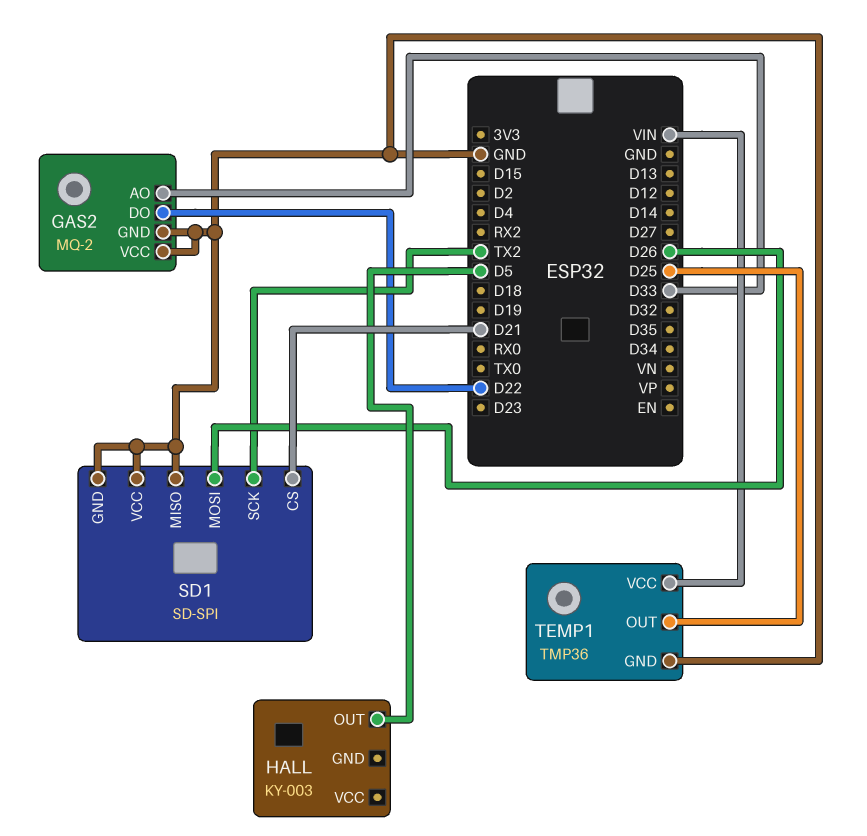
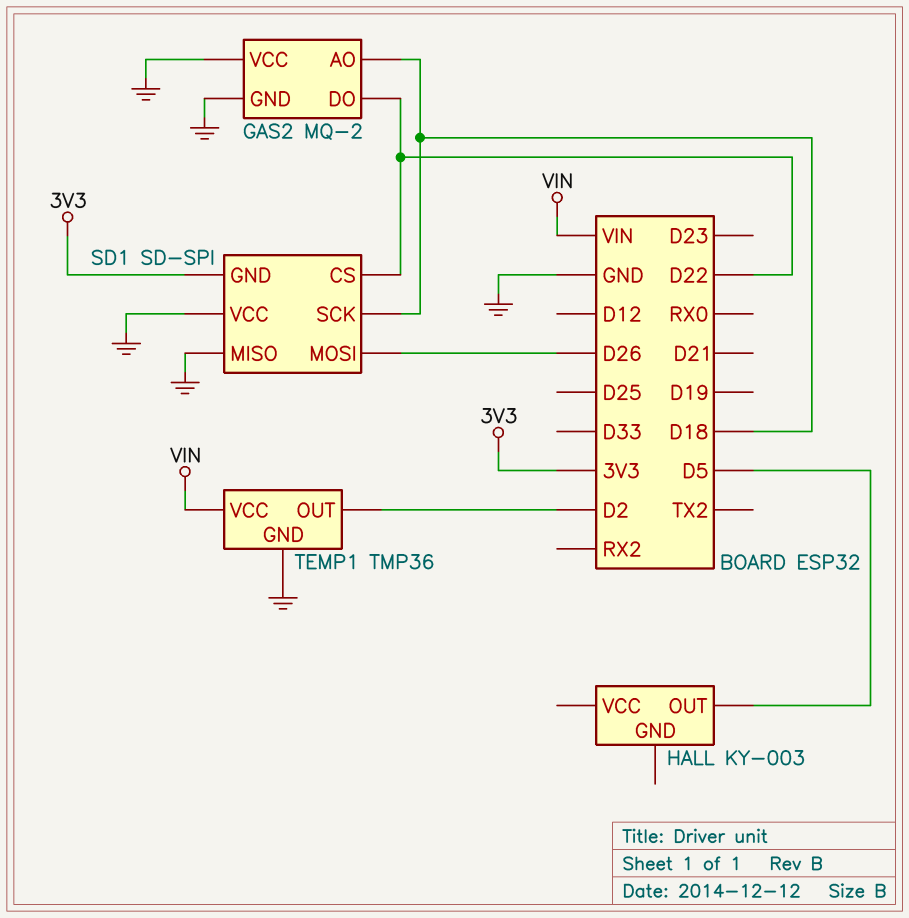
GAS2 pin AO: D33 -> D18
SD1 pin CS: D21 -> D22
SD1 pin GND: GND -> 3V3
SD1 pin SCK: TX2 -> D18
TEMP1 pin OUT: D25 -> D2

